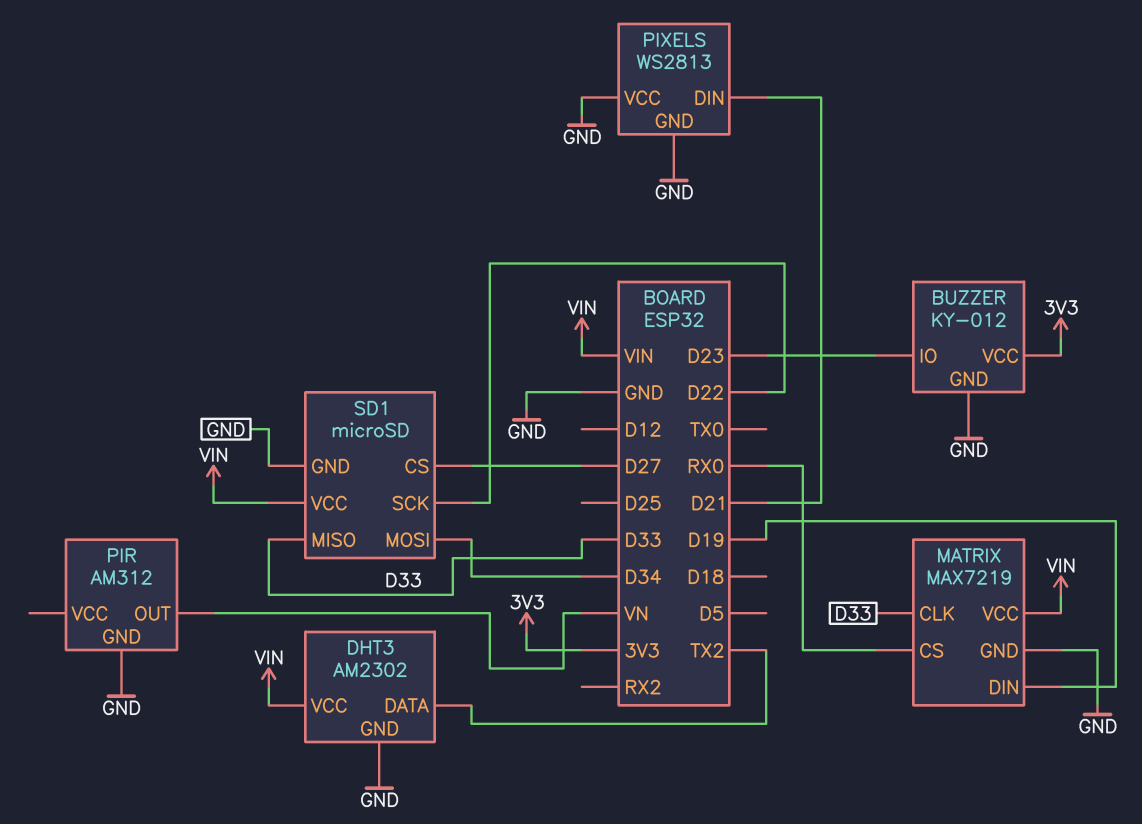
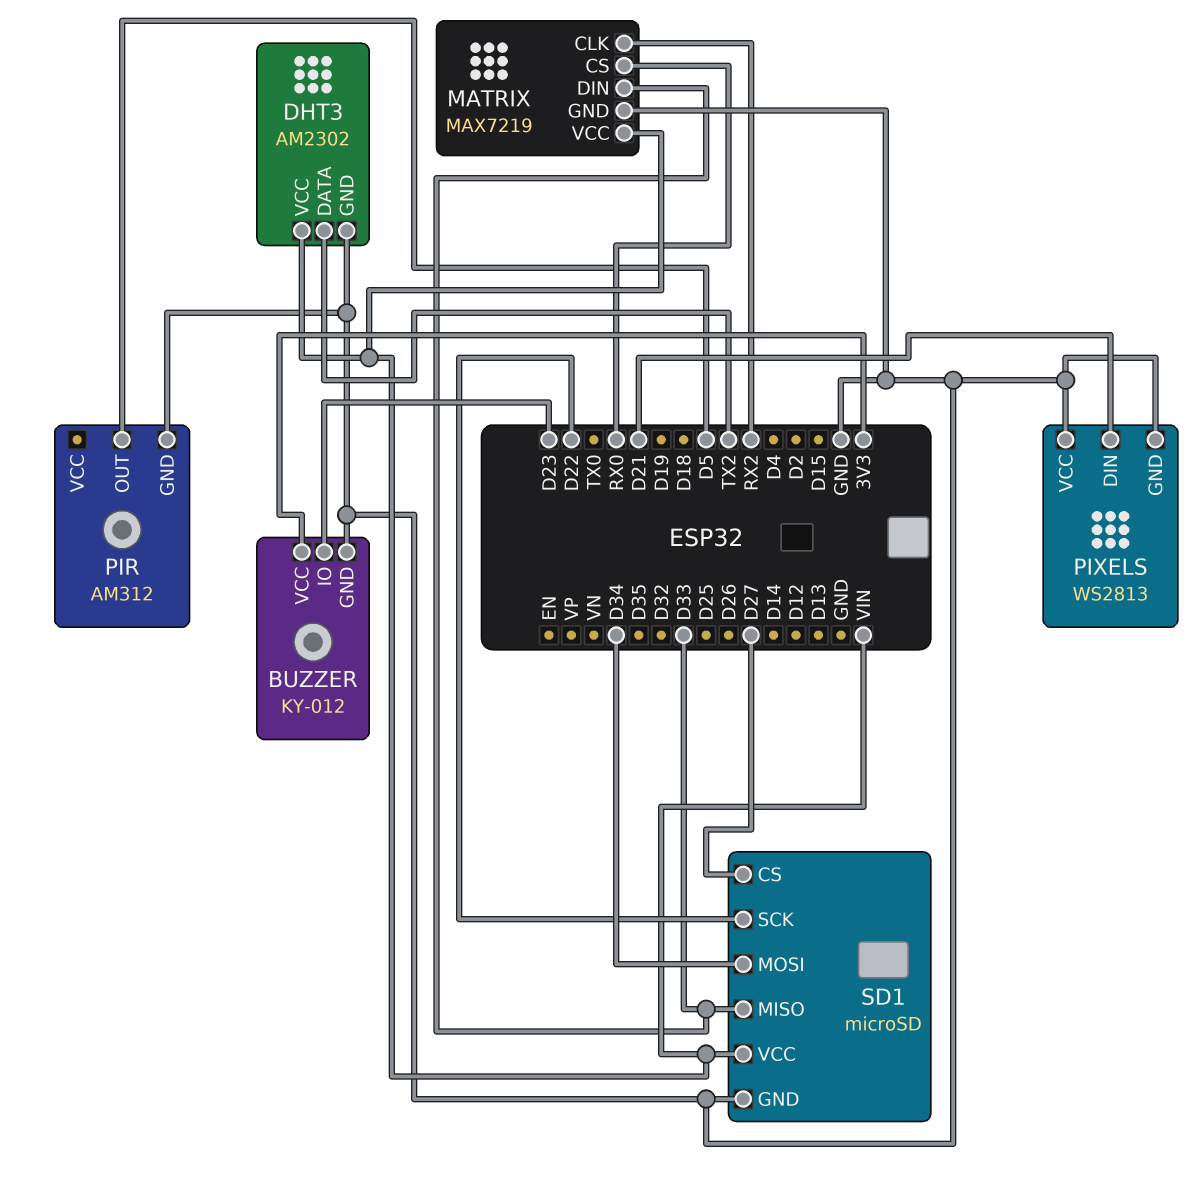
MATRIX pin CLK: D33 -> RX2
MATRIX pin DIN: D19 -> D33
PIR pin OUT: VN -> D5

